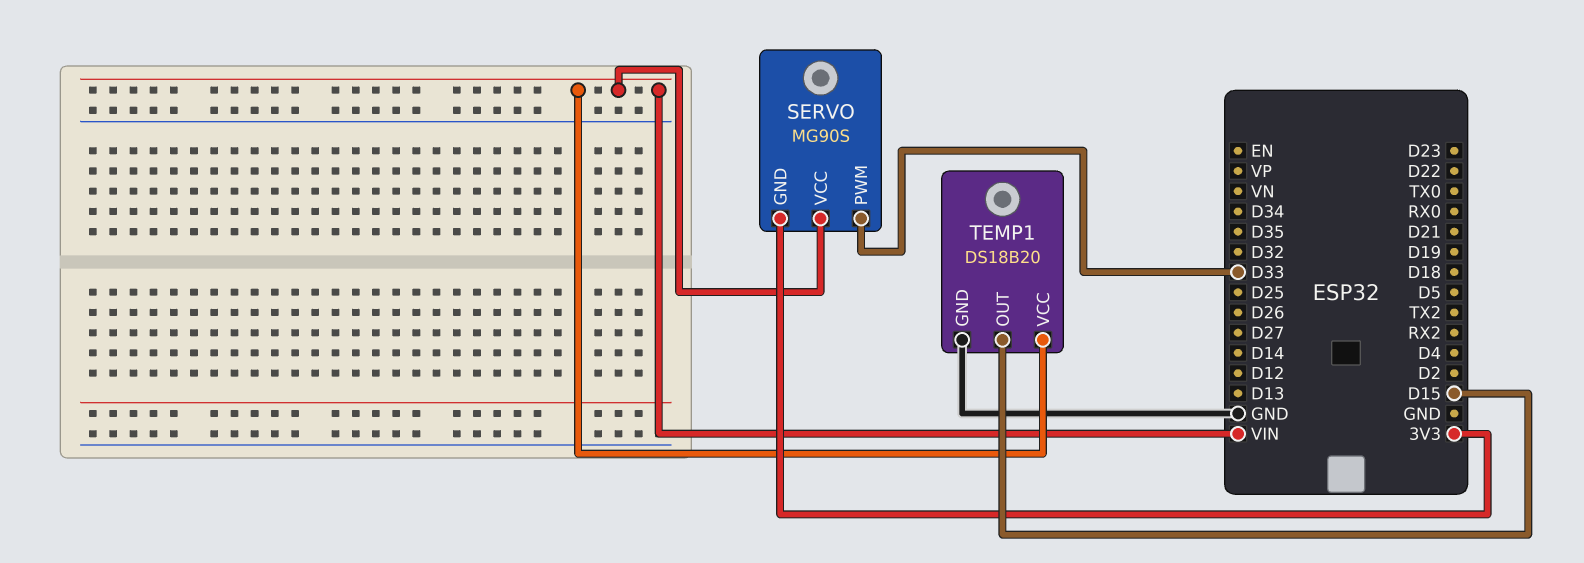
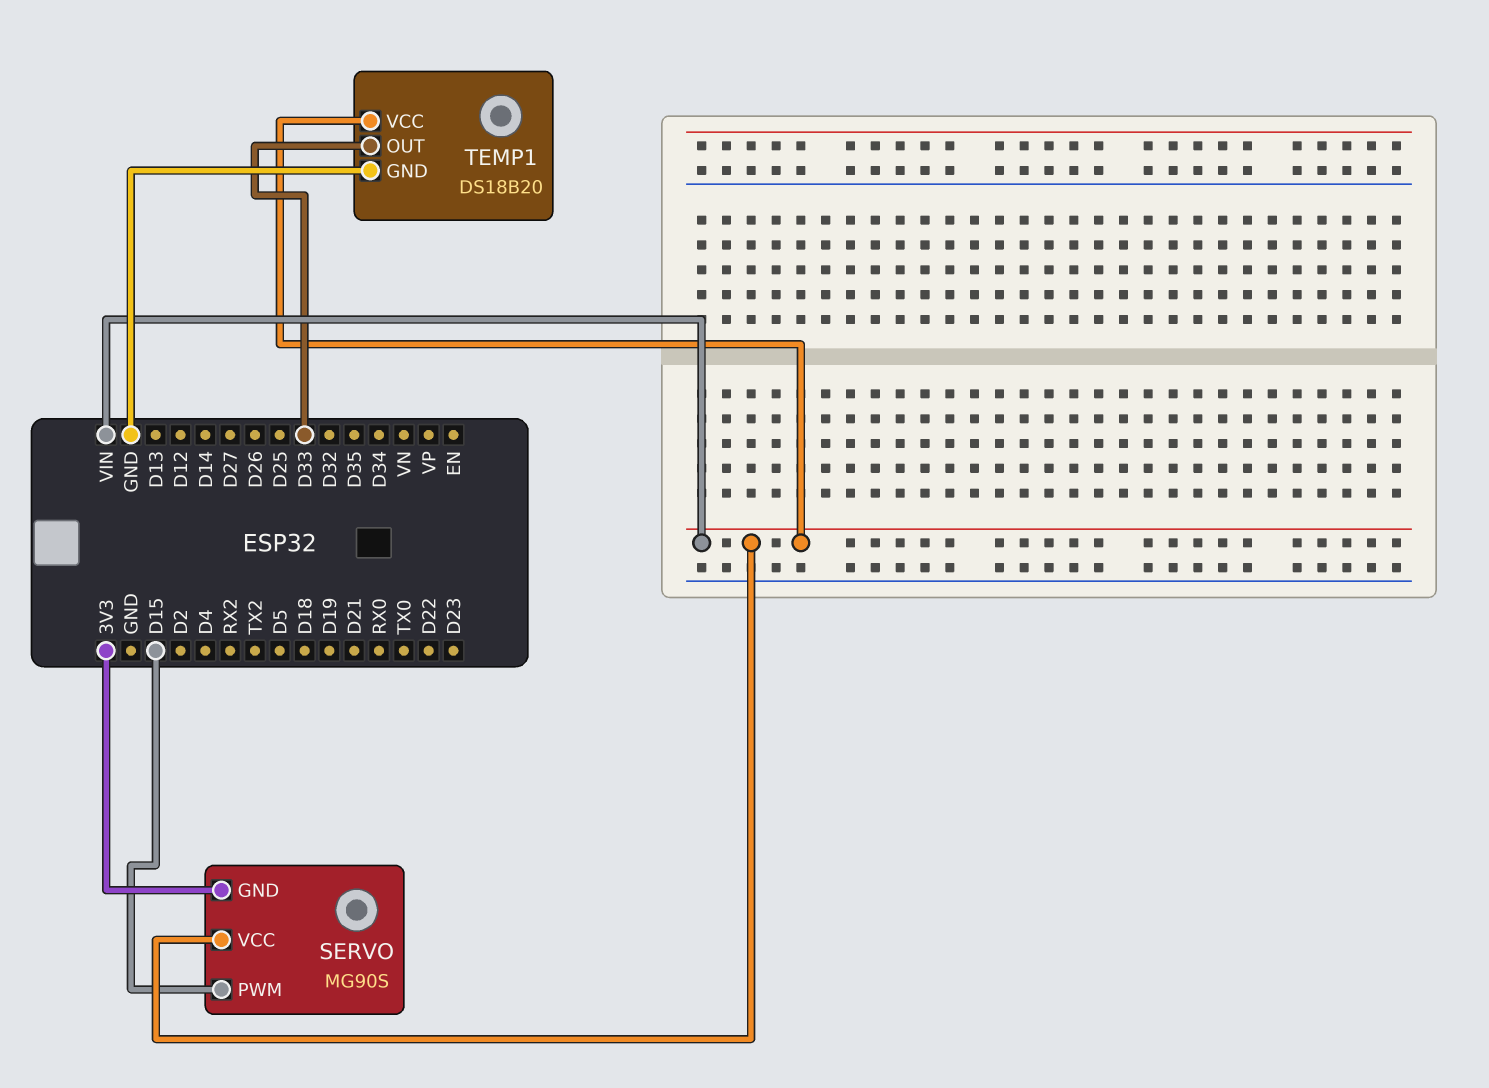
SERVO pin PWM: D33 -> D15
TEMP1 pin OUT: D15 -> D33

